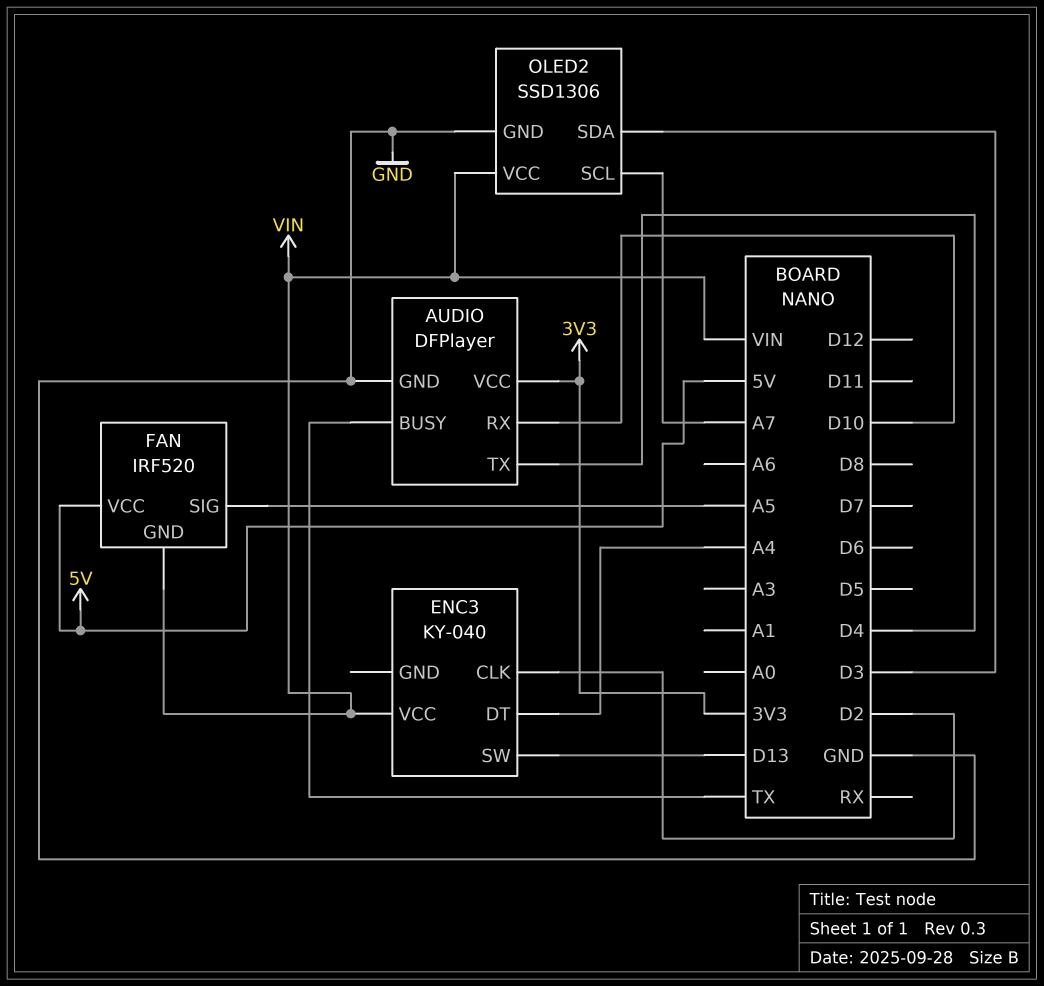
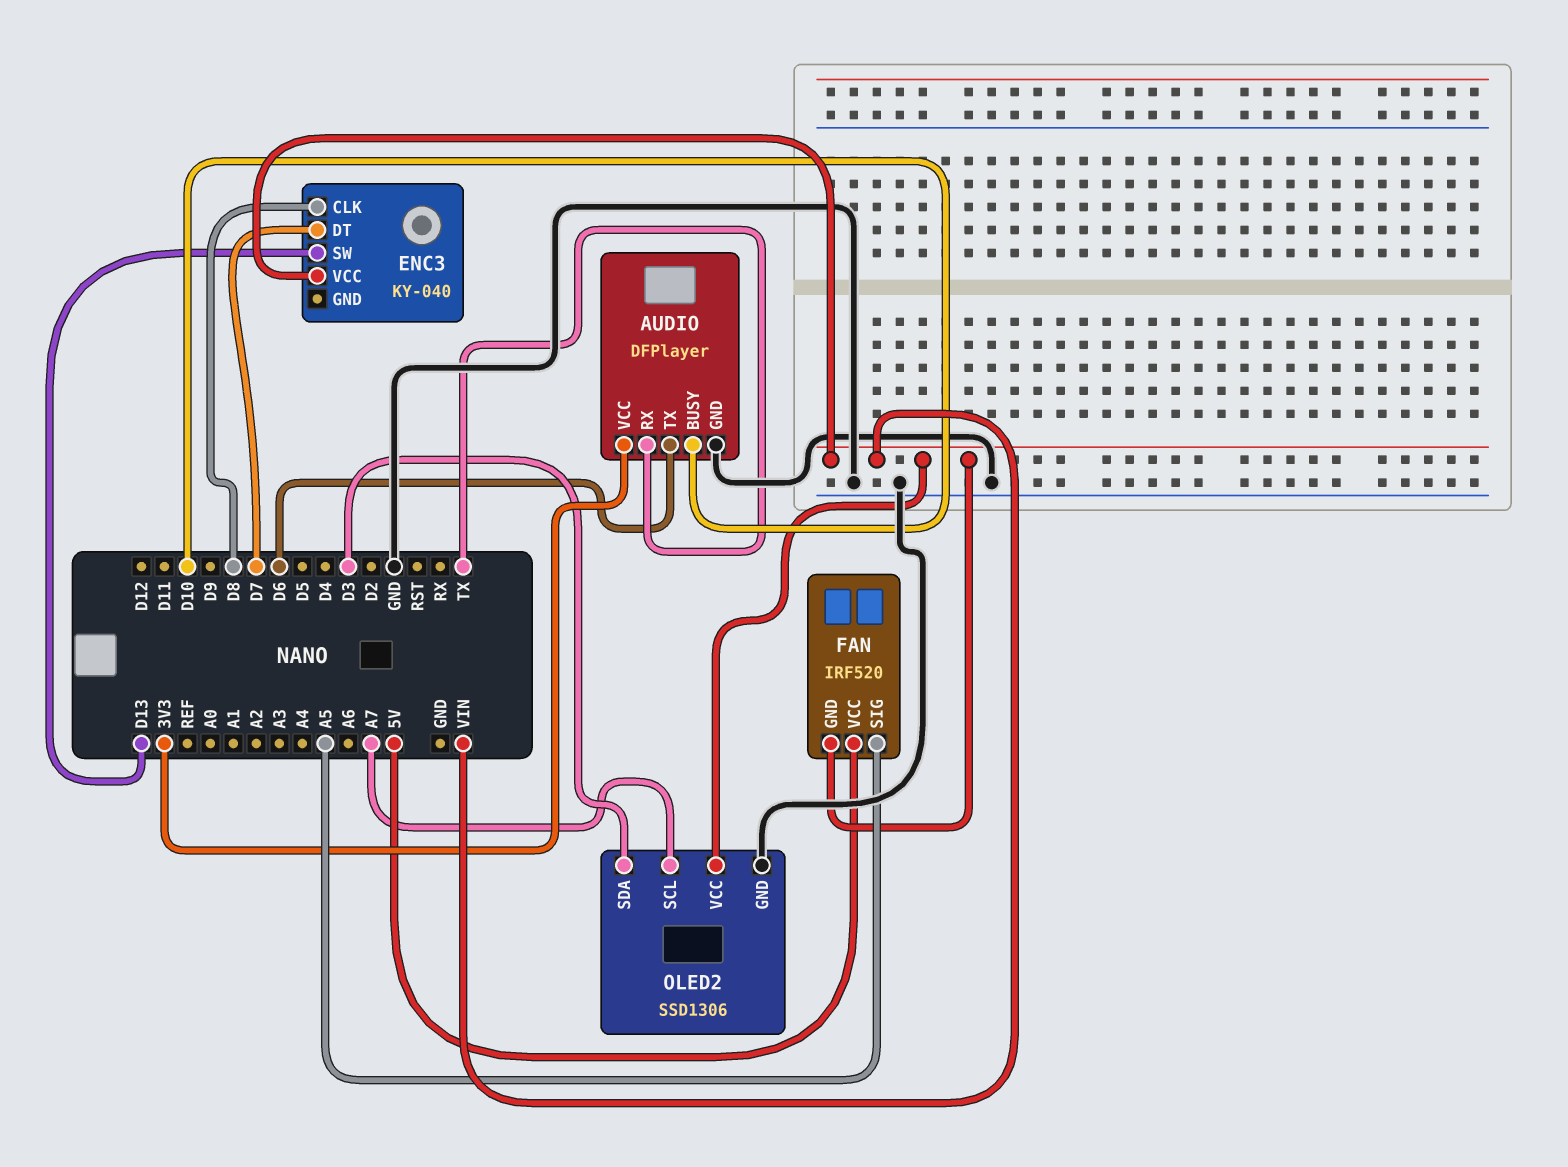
AUDIO pin BUSY: TX -> D10
AUDIO pin RX: D10 -> TX
AUDIO pin TX: D4 -> D6
ENC3 pin CLK: D2 -> D8
ENC3 pin DT: A4 -> D7

